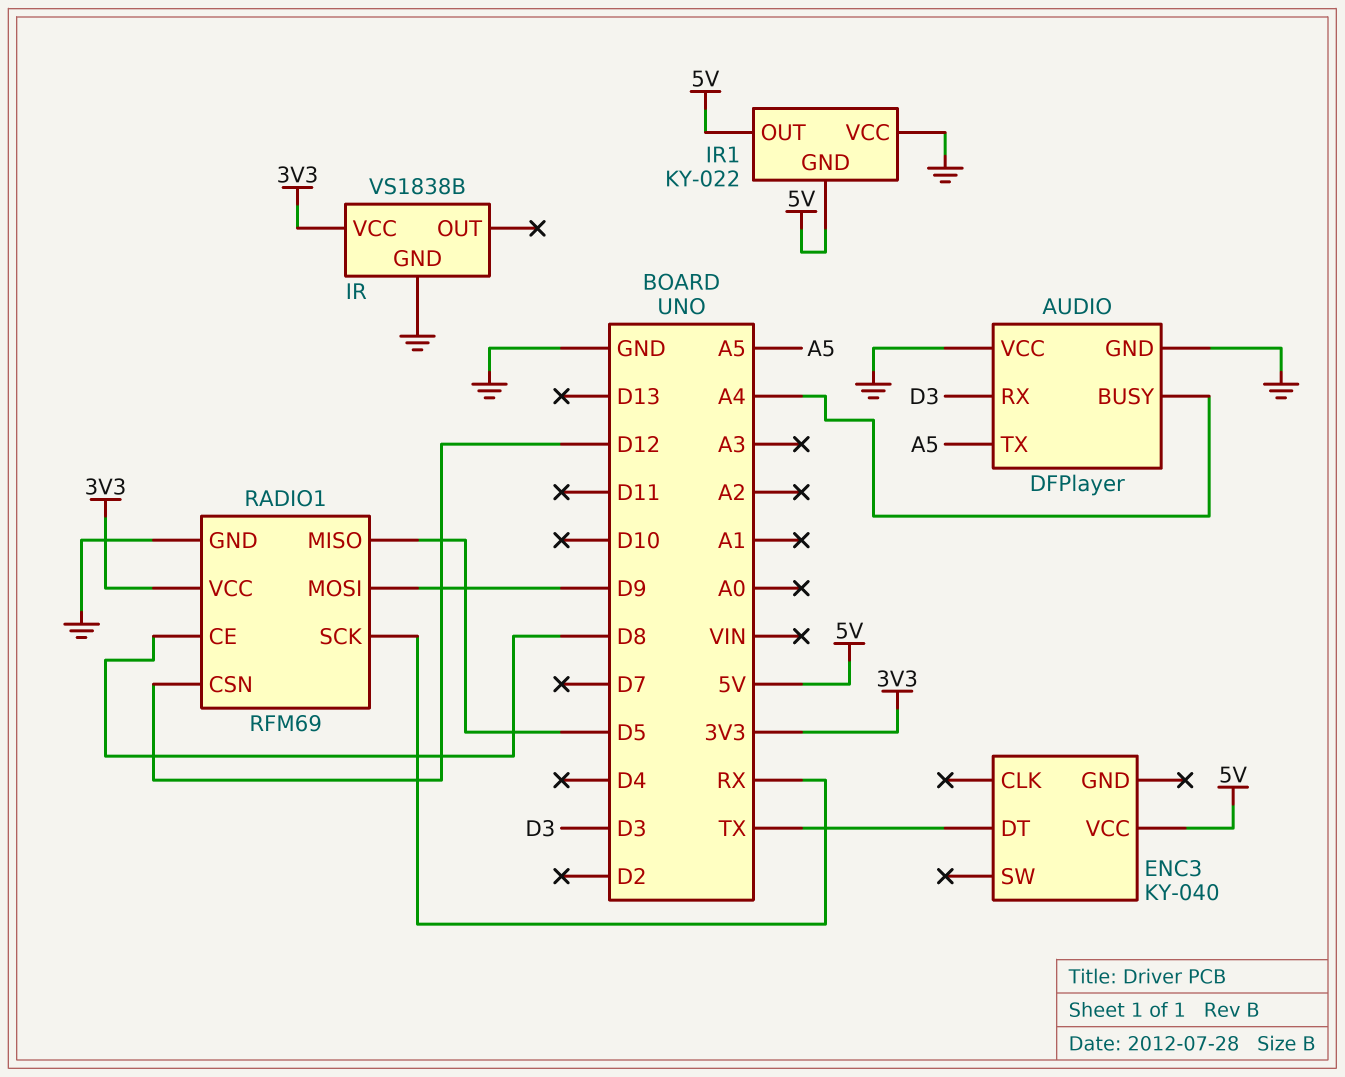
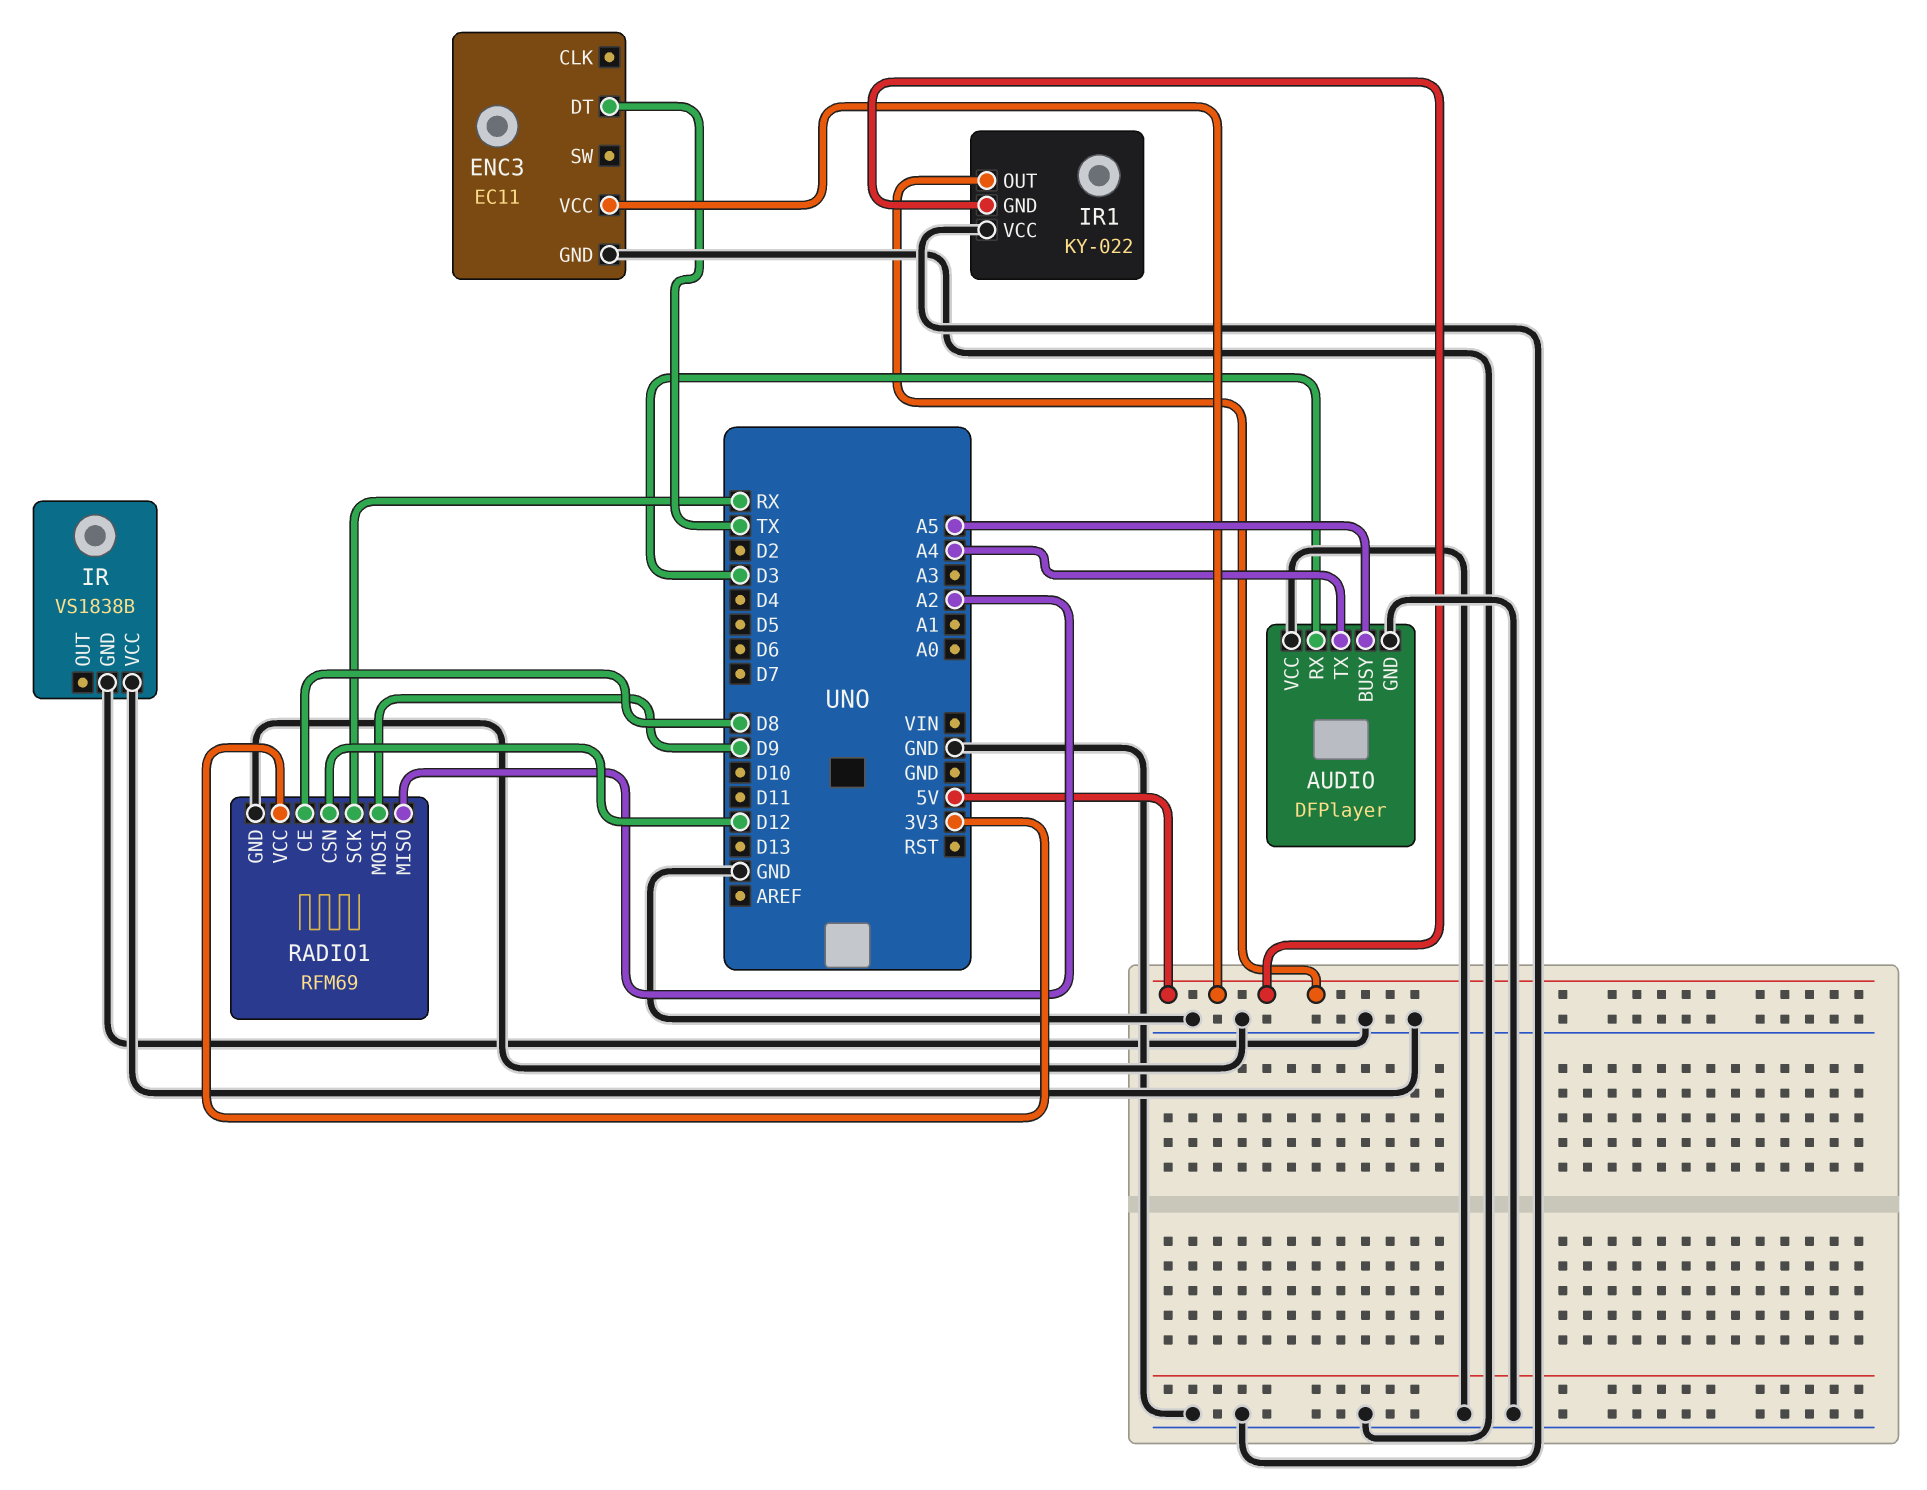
AUDIO pin BUSY: A4 -> A5
AUDIO pin TX: A5 -> A4
ENC3: KY-040 -> EC11
ENC3 pin GND: none -> GND
IR pin VCC: 3V3 -> GND
RADIO1 pin MISO: D5 -> A2

